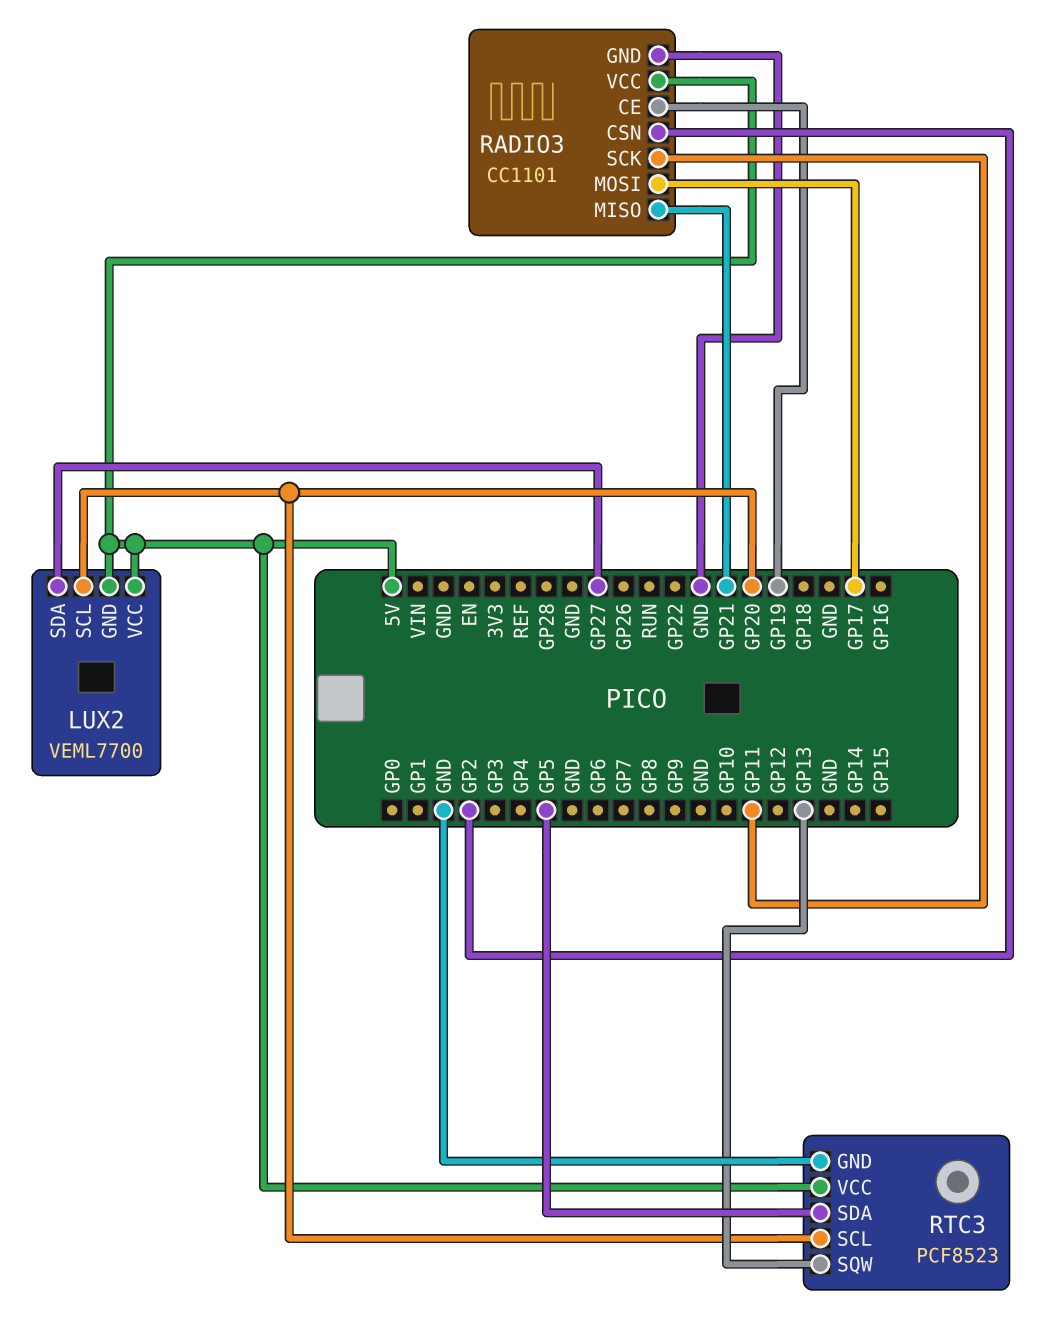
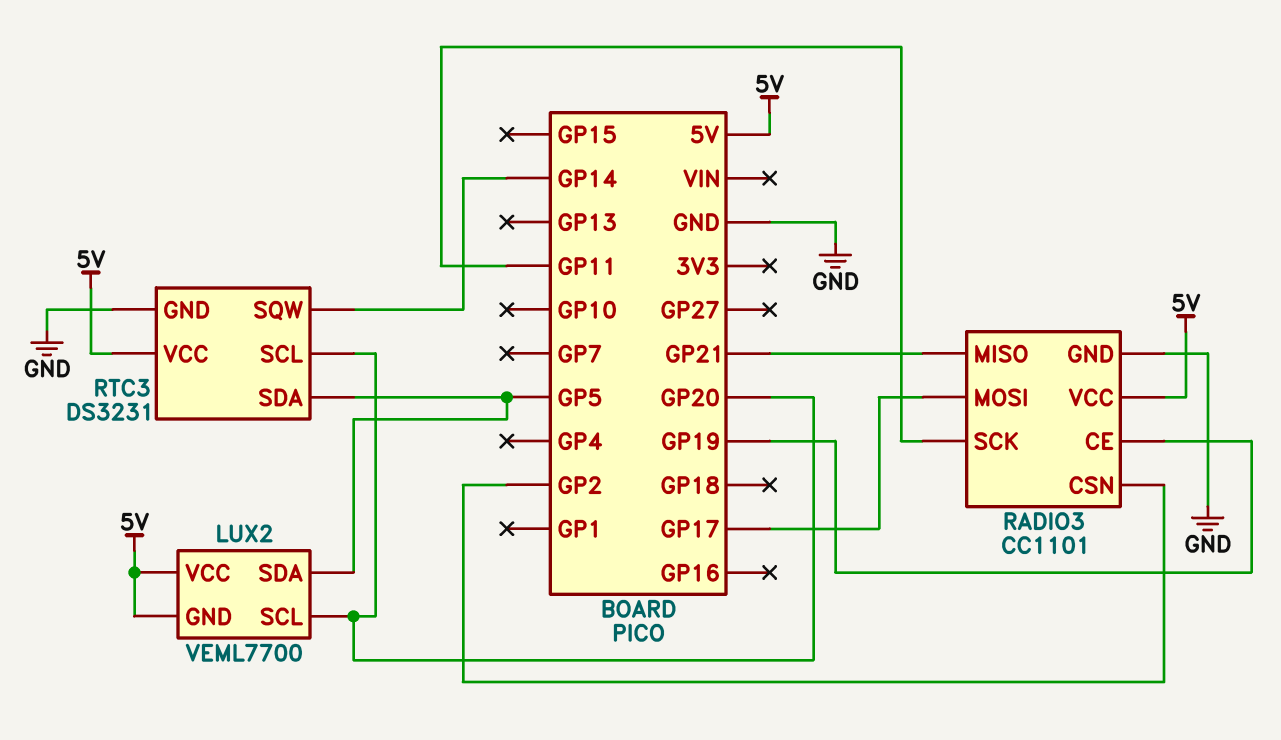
LUX2 pin SDA: GP27 -> GP5
RTC3: PCF8523 -> DS3231
RTC3 pin SQW: GP13 -> GP14

